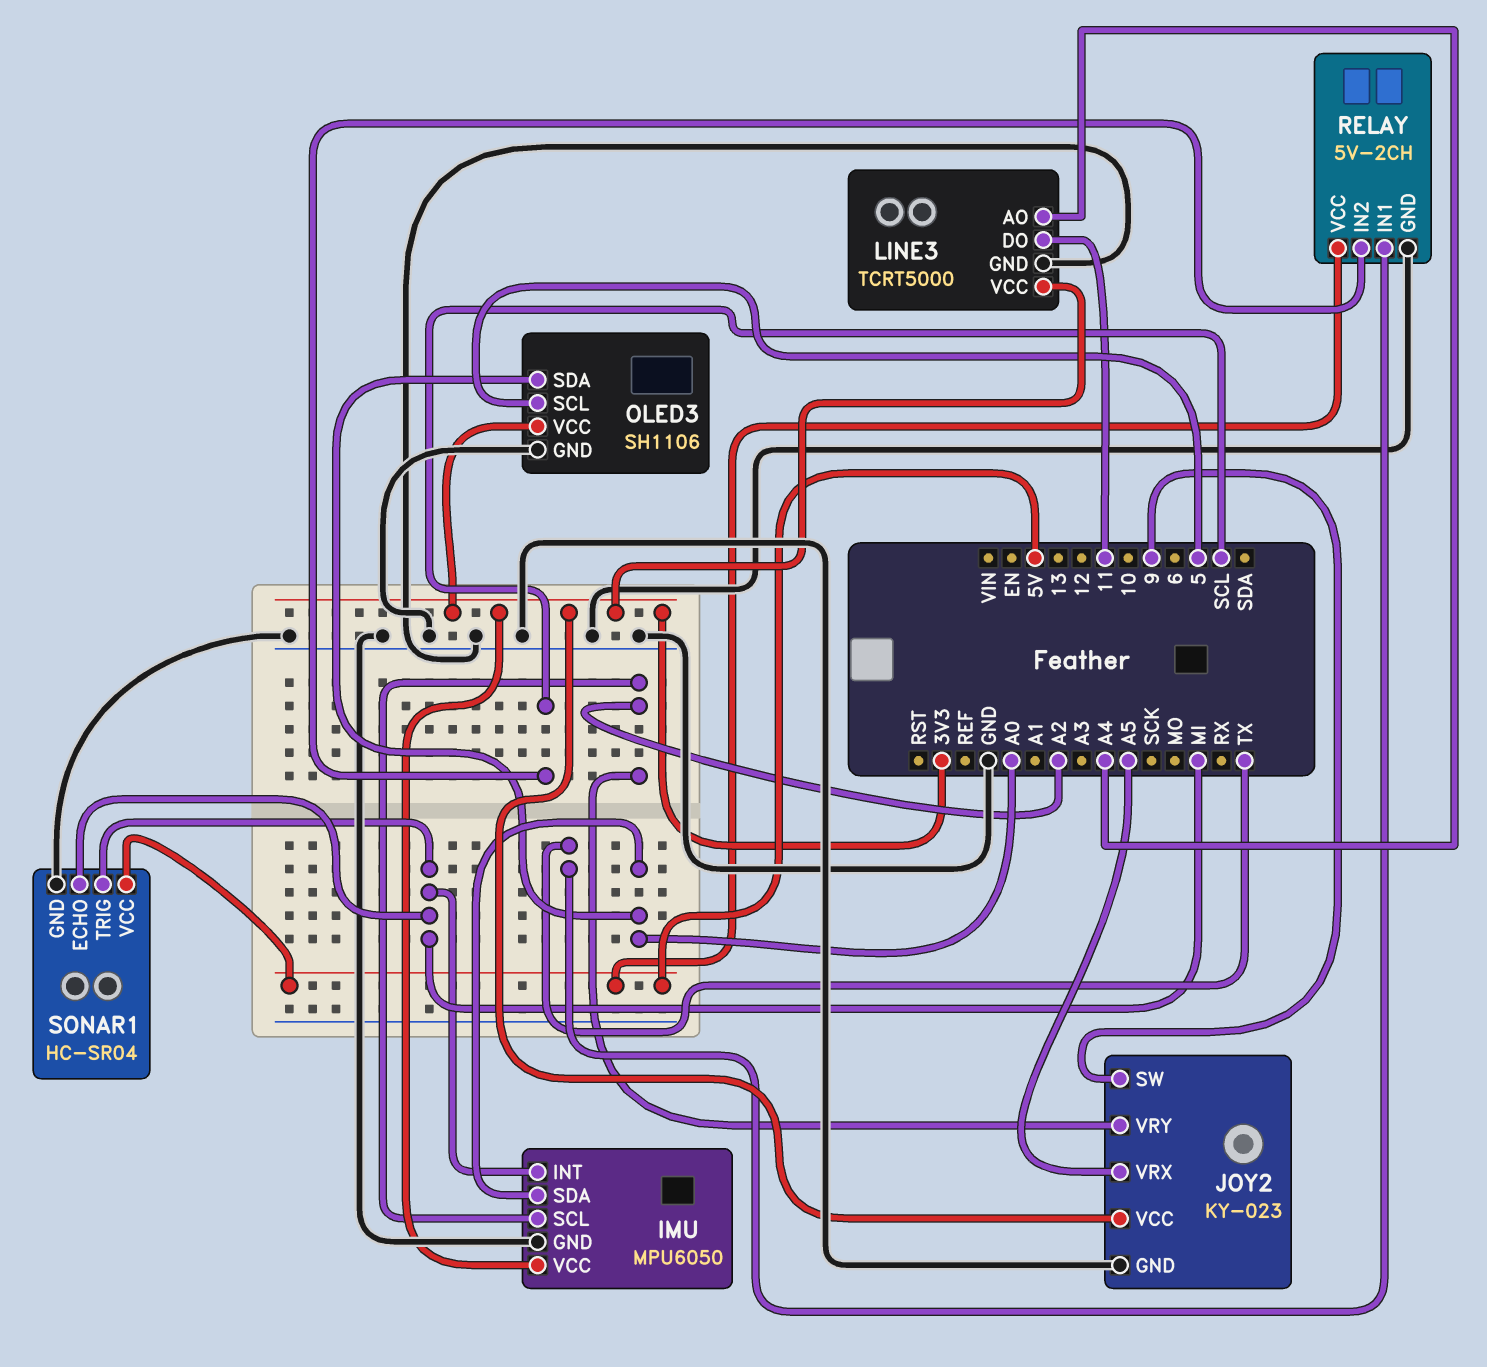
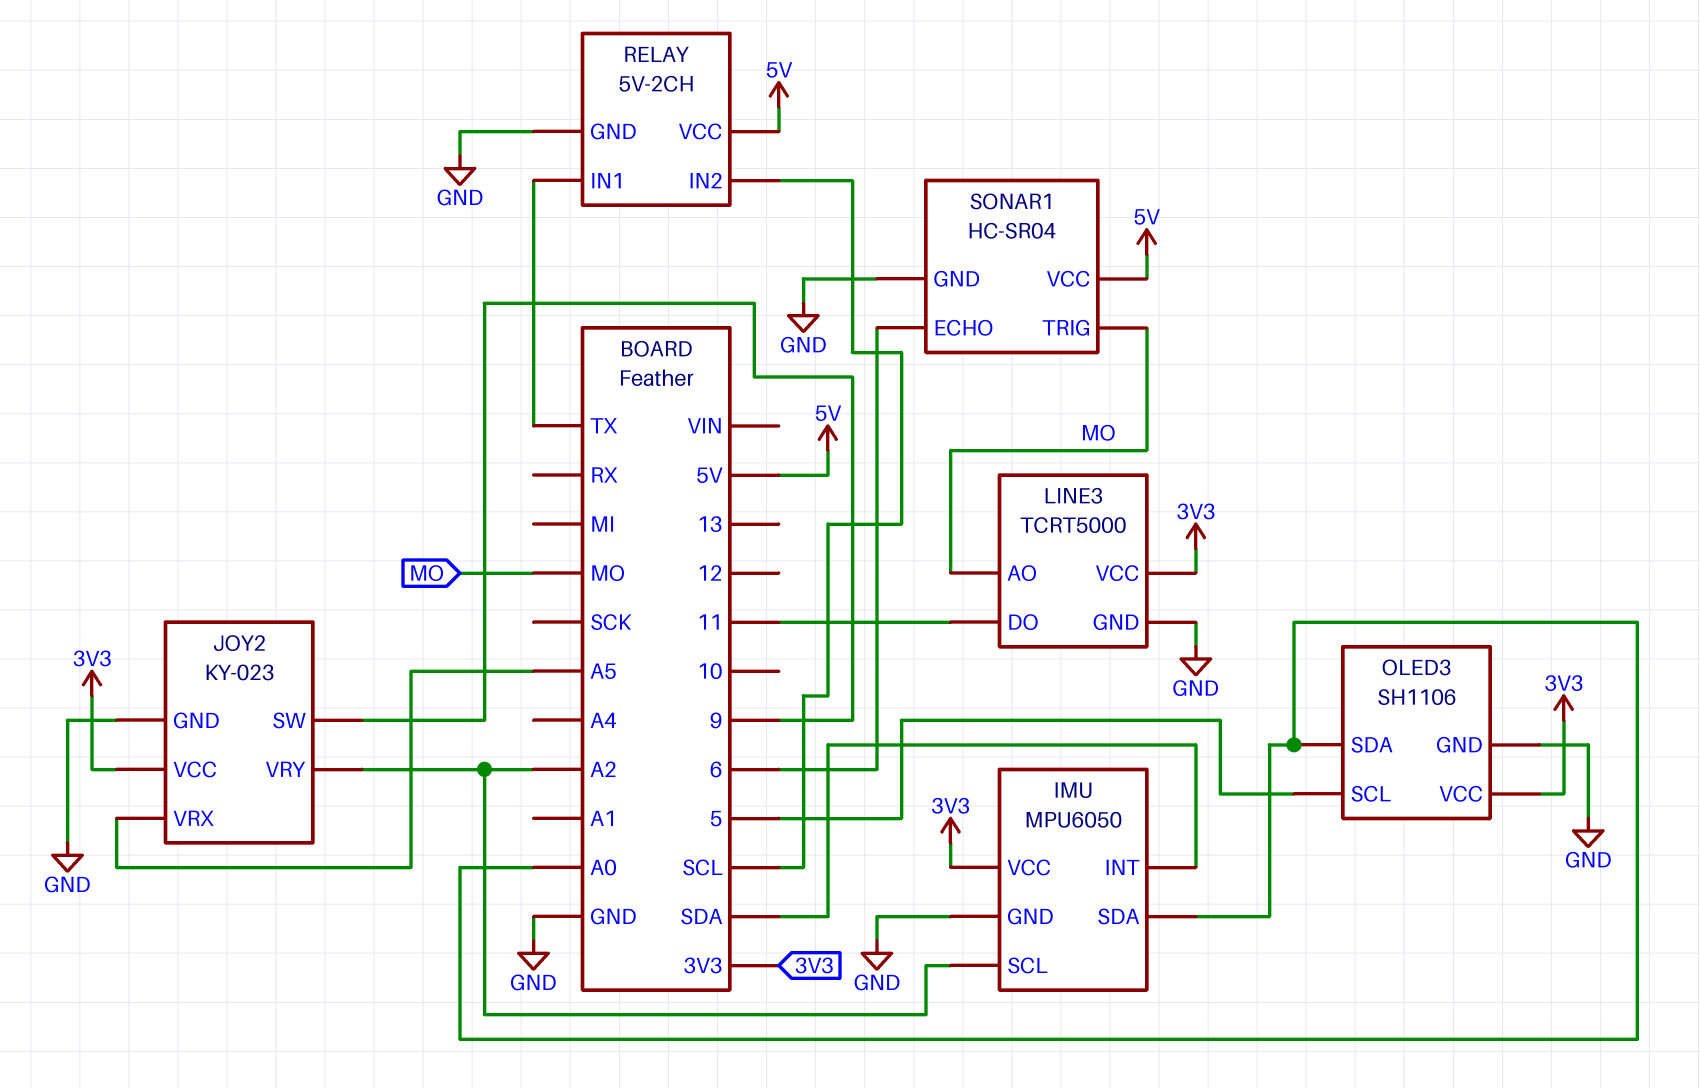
IMU pin INT: MI -> SDA
LINE3 pin AO: A4 -> MO
SONAR1 pin ECHO: MI -> 6
SONAR1 pin TRIG: MI -> MO

